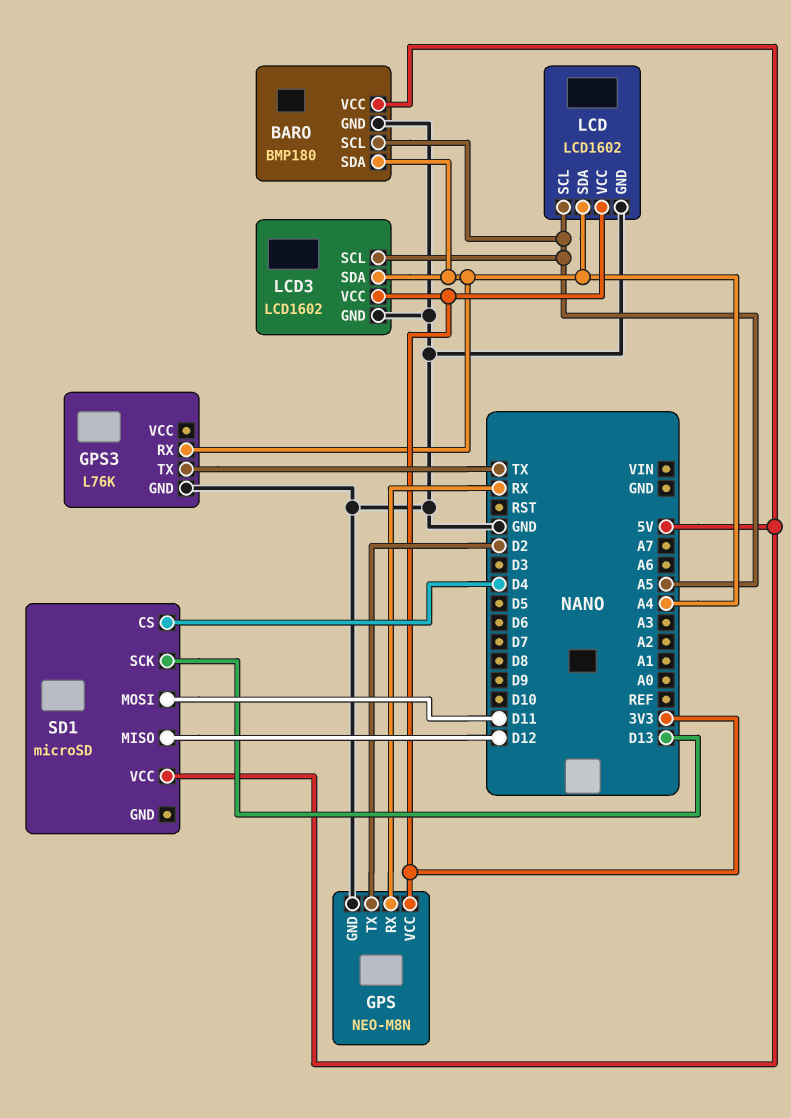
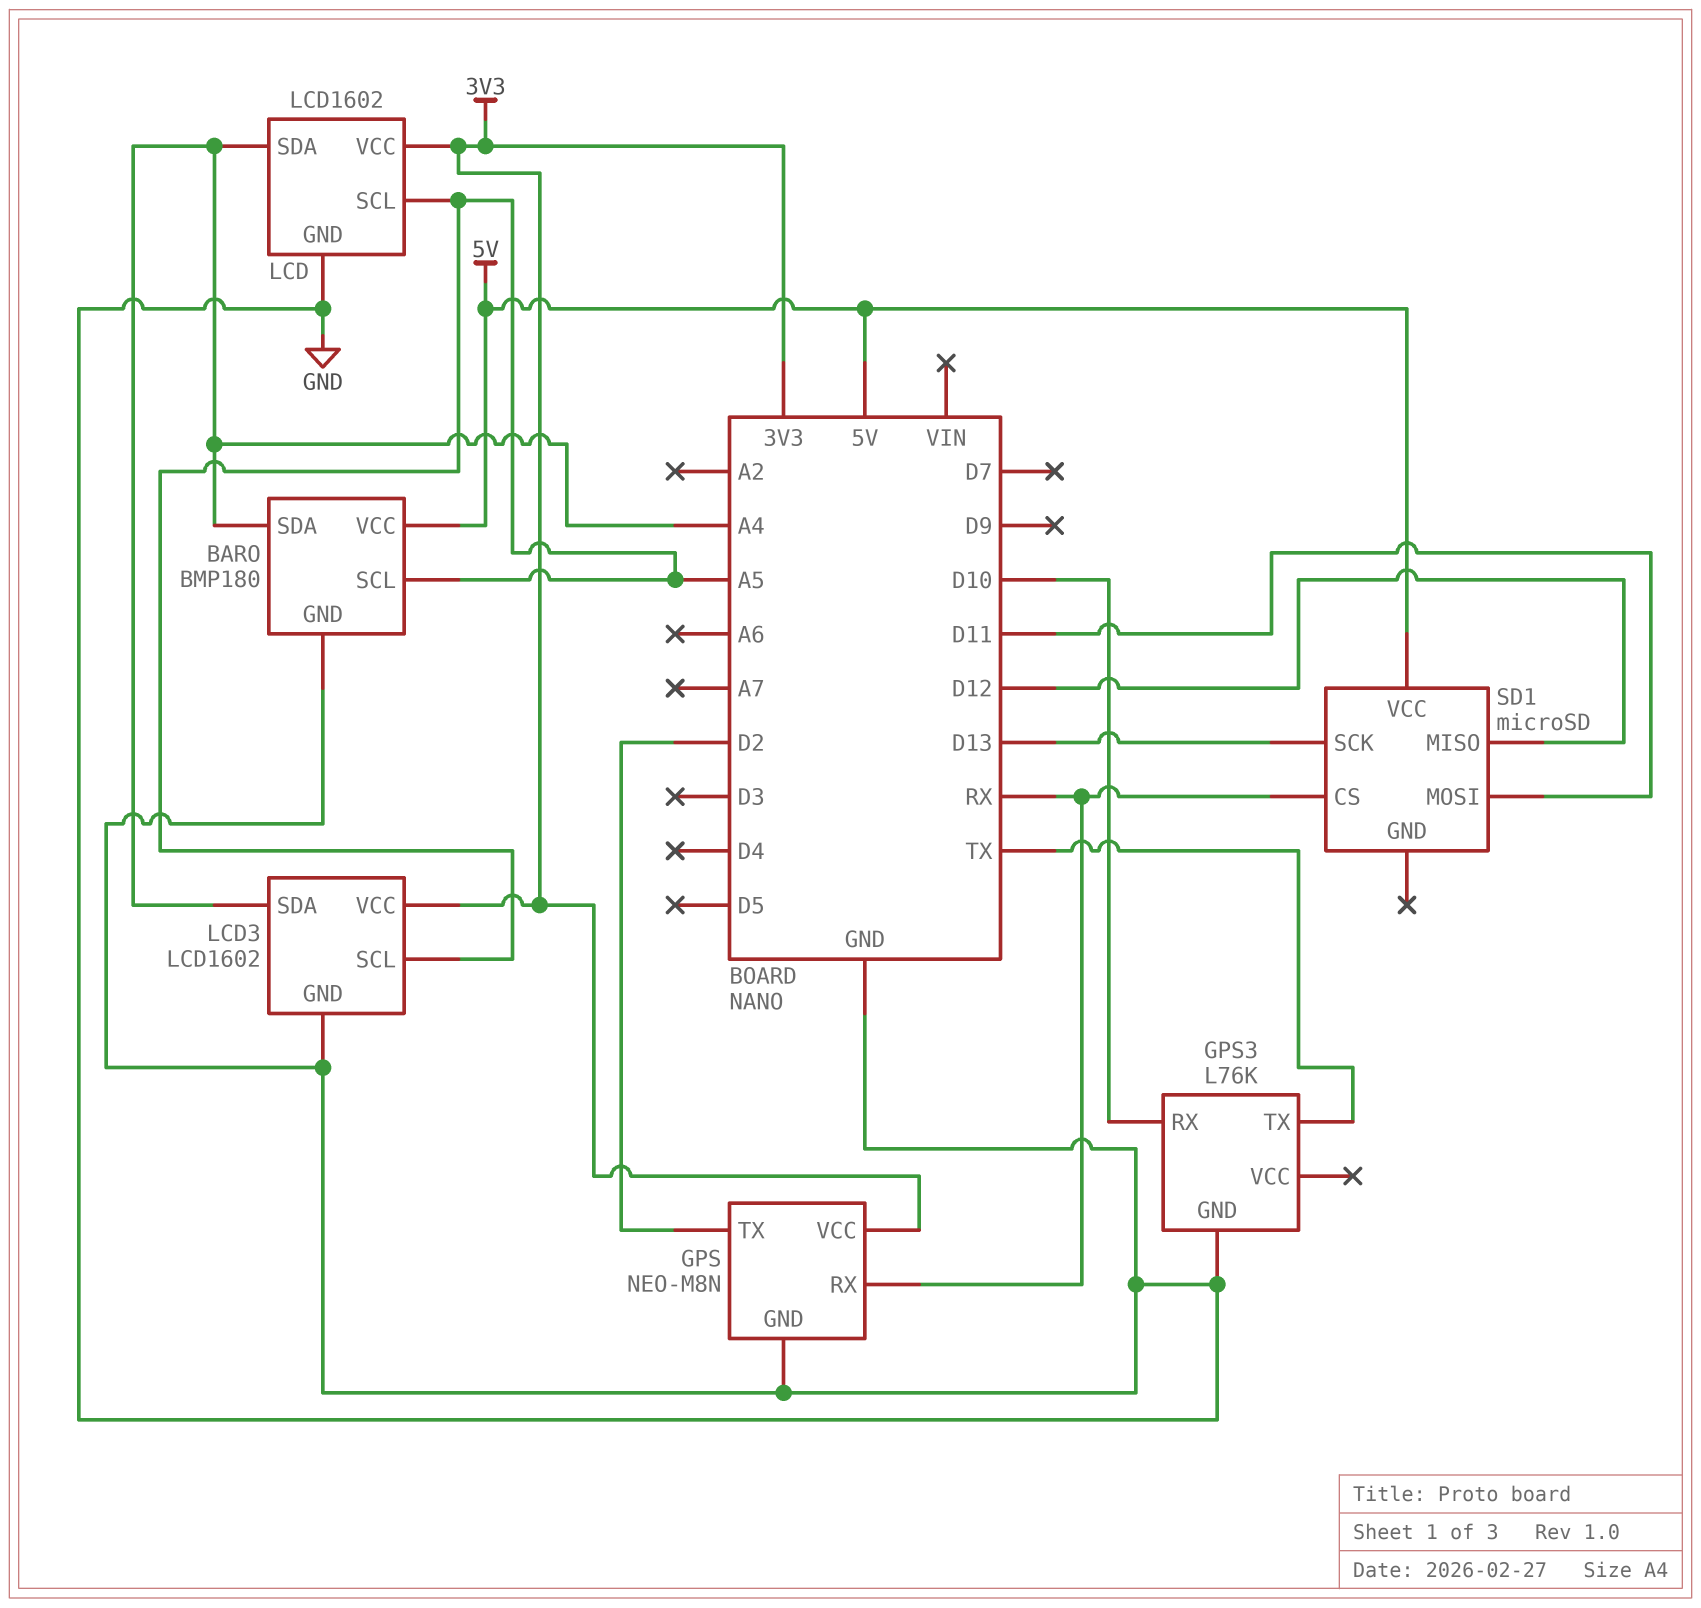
GPS3 pin RX: A4 -> D10
SD1 pin CS: D4 -> RX

